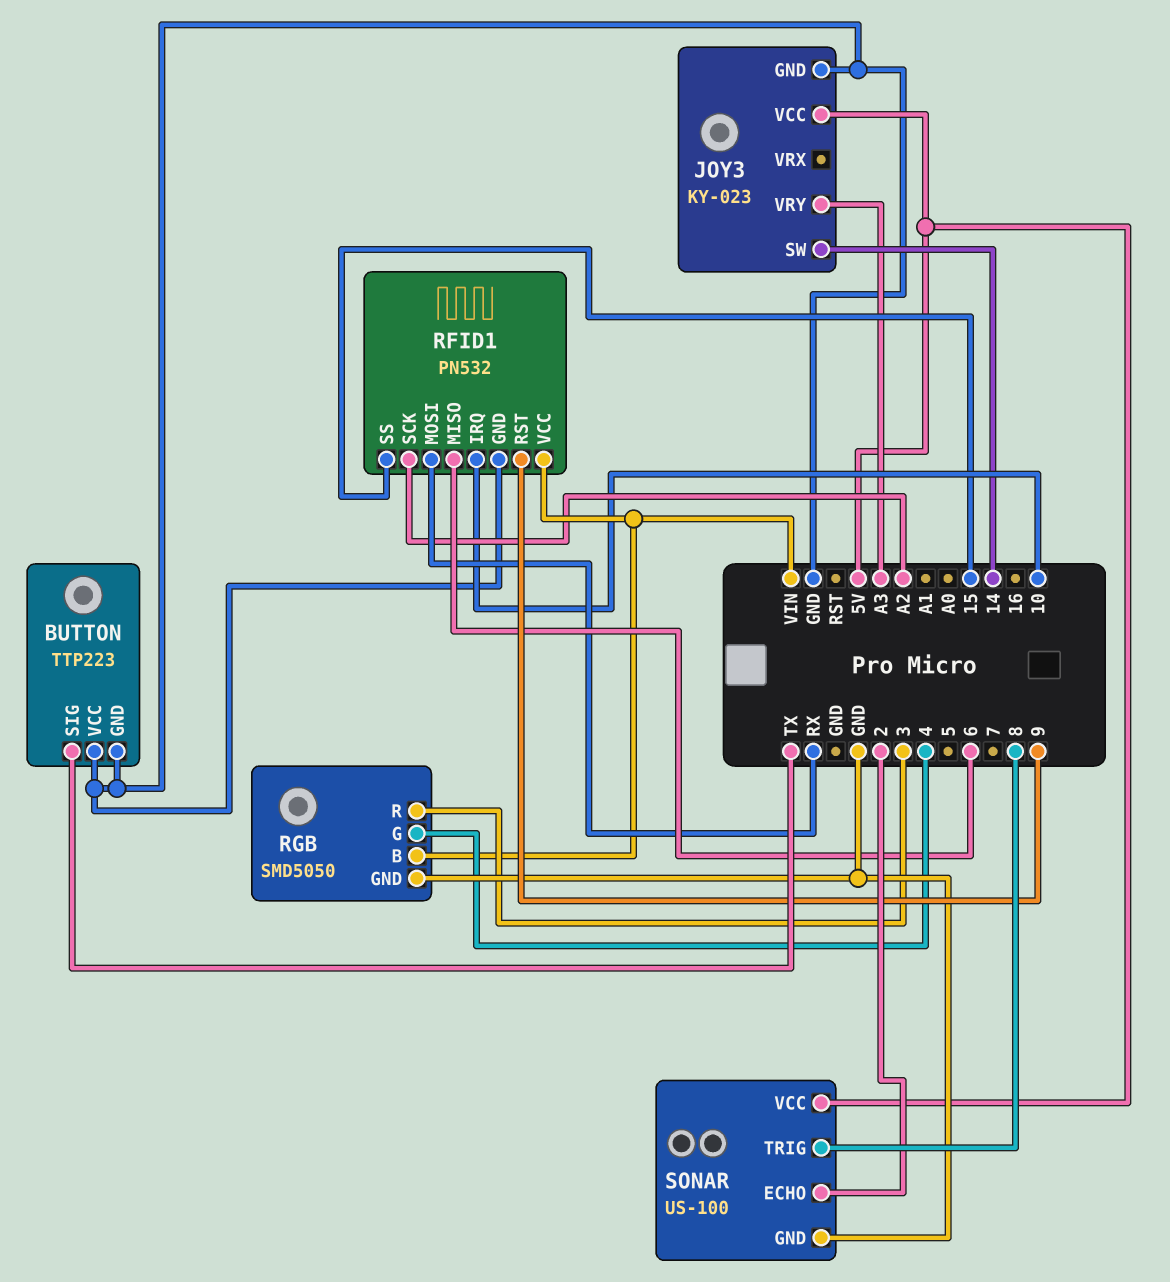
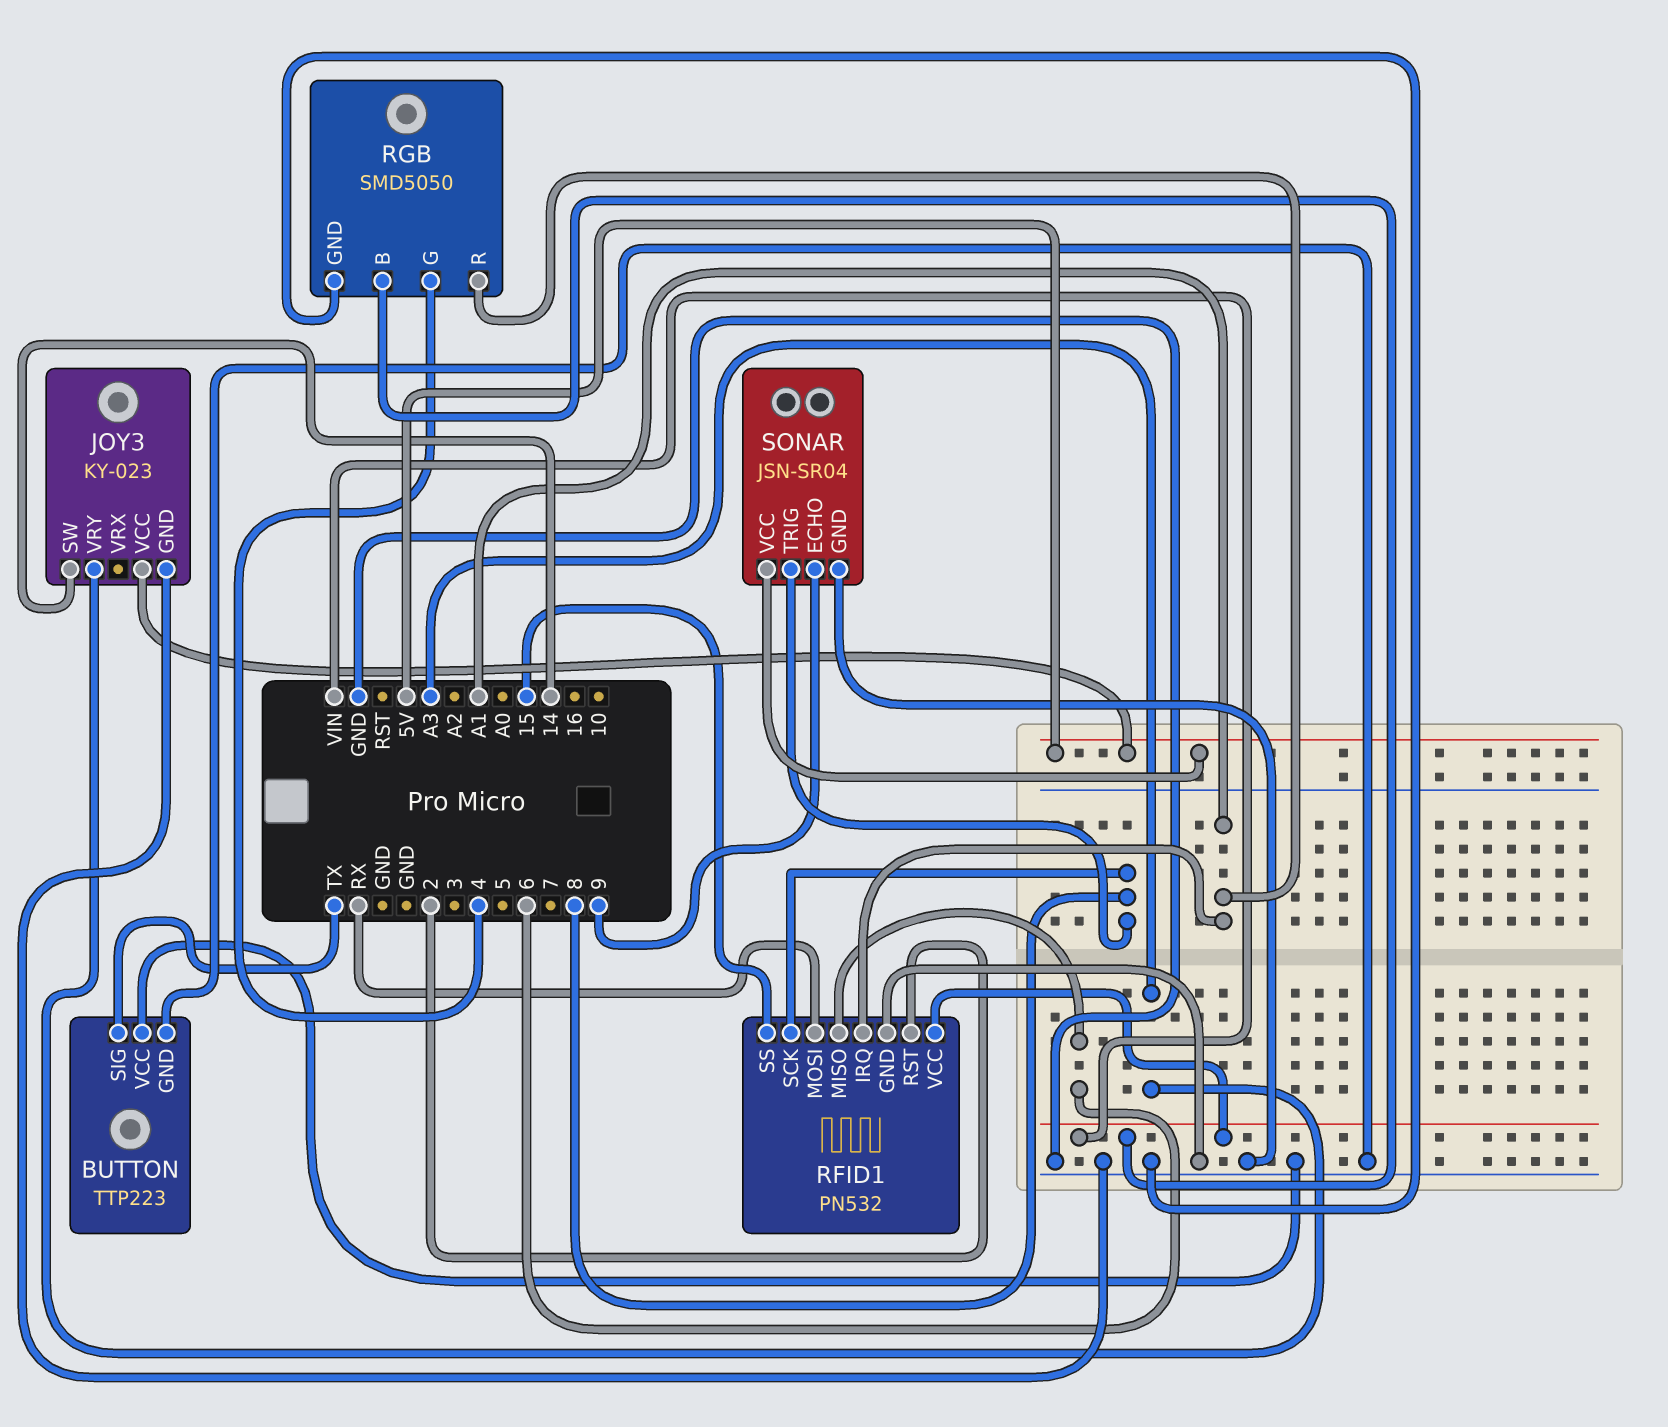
RFID1 pin IRQ: 10 -> A1
RFID1 pin RST: 9 -> 2
RFID1 pin SCK: A2 -> 8
RGB pin R: 3 -> A1
SONAR: US-100 -> JSN-SR04
SONAR pin ECHO: 2 -> 9

